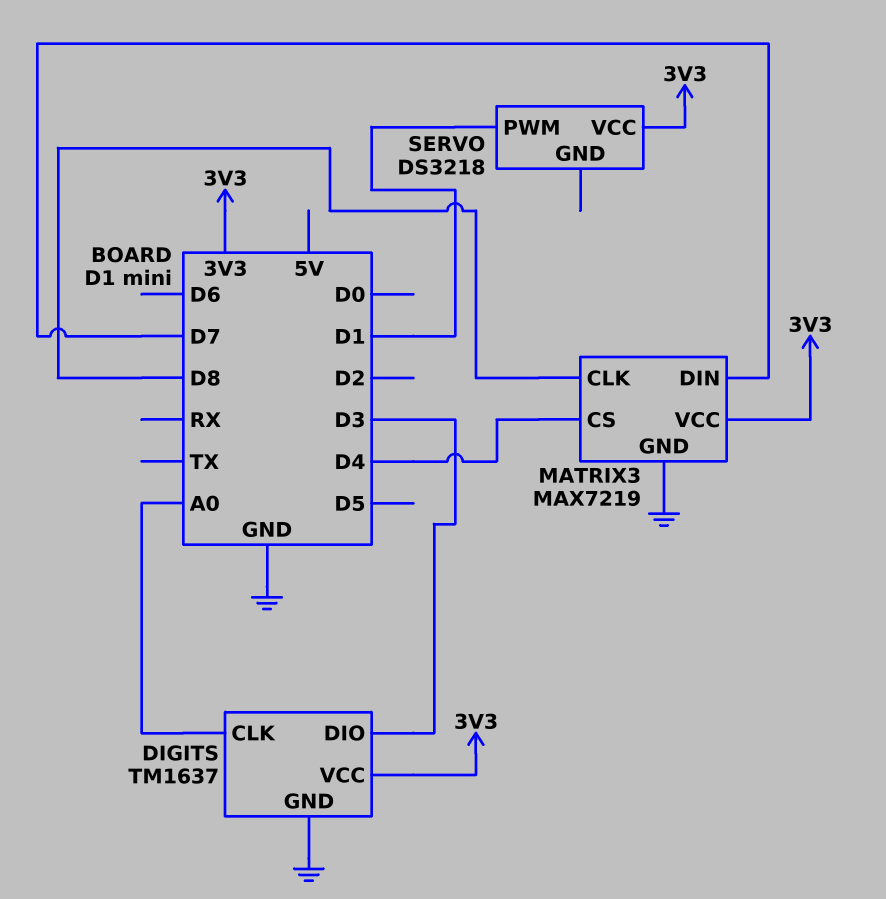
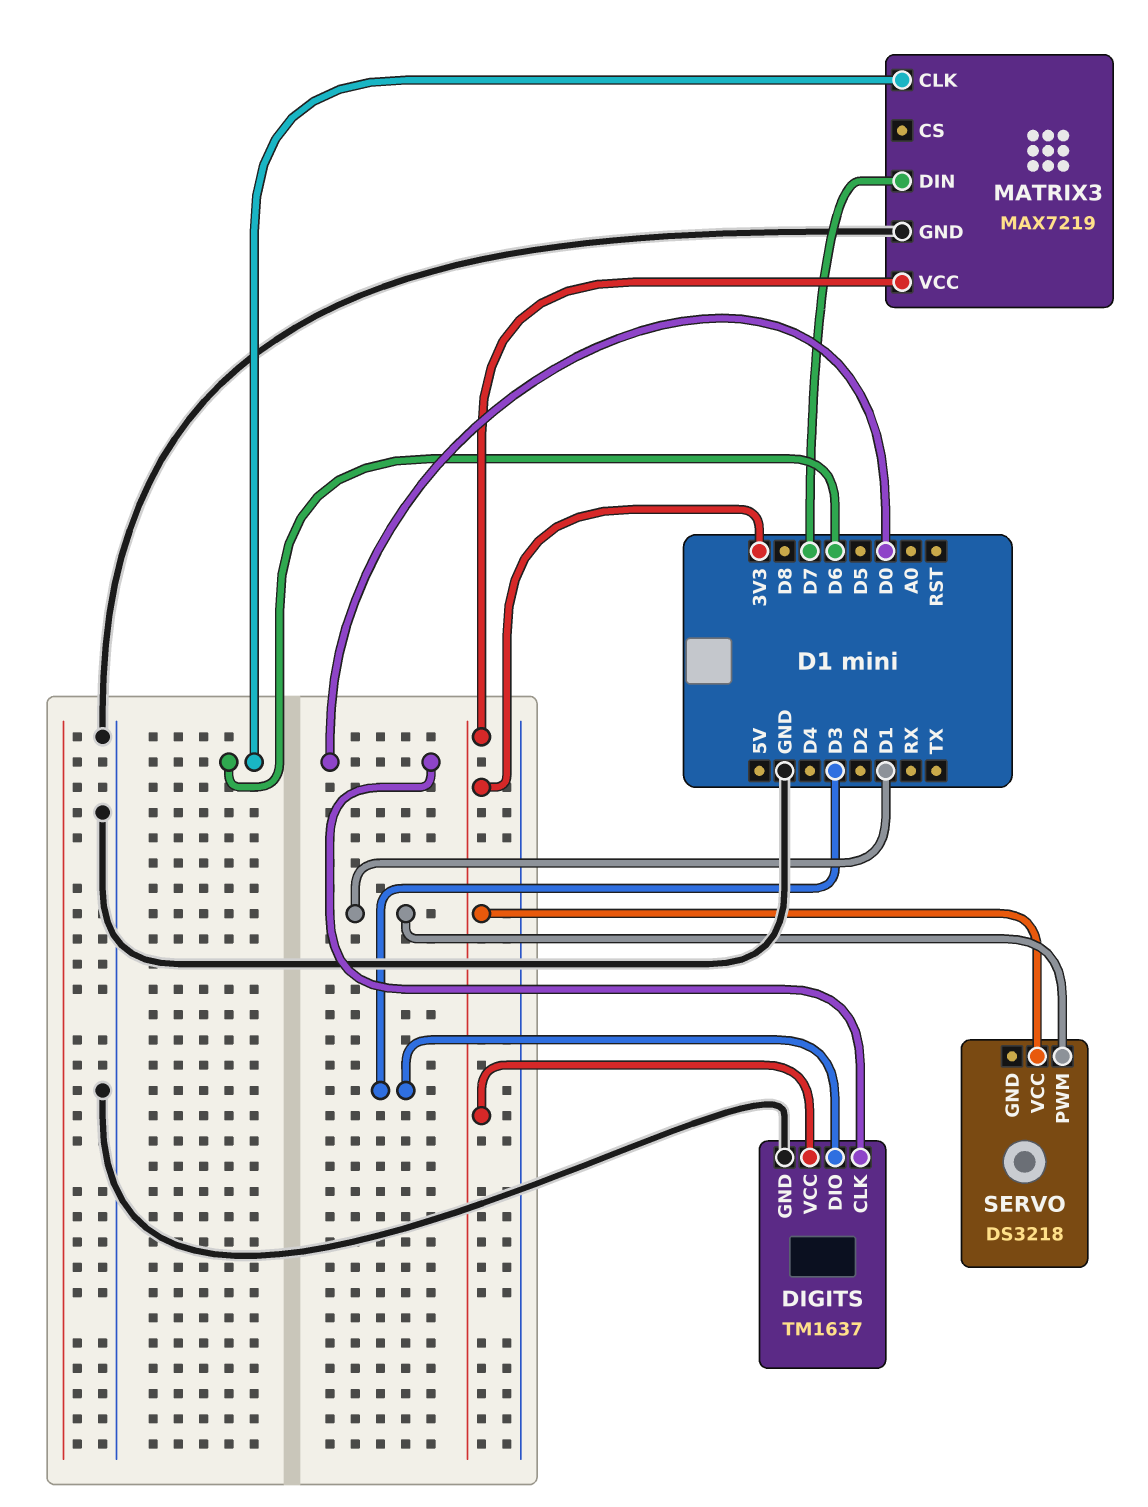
DIGITS pin CLK: A0 -> D0
MATRIX3 pin CLK: D8 -> D6
MATRIX3 pin CS: D4 -> none

